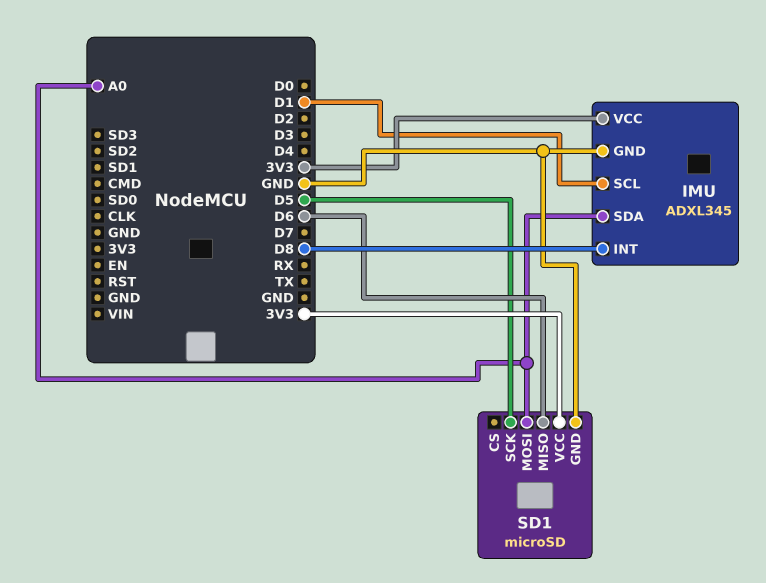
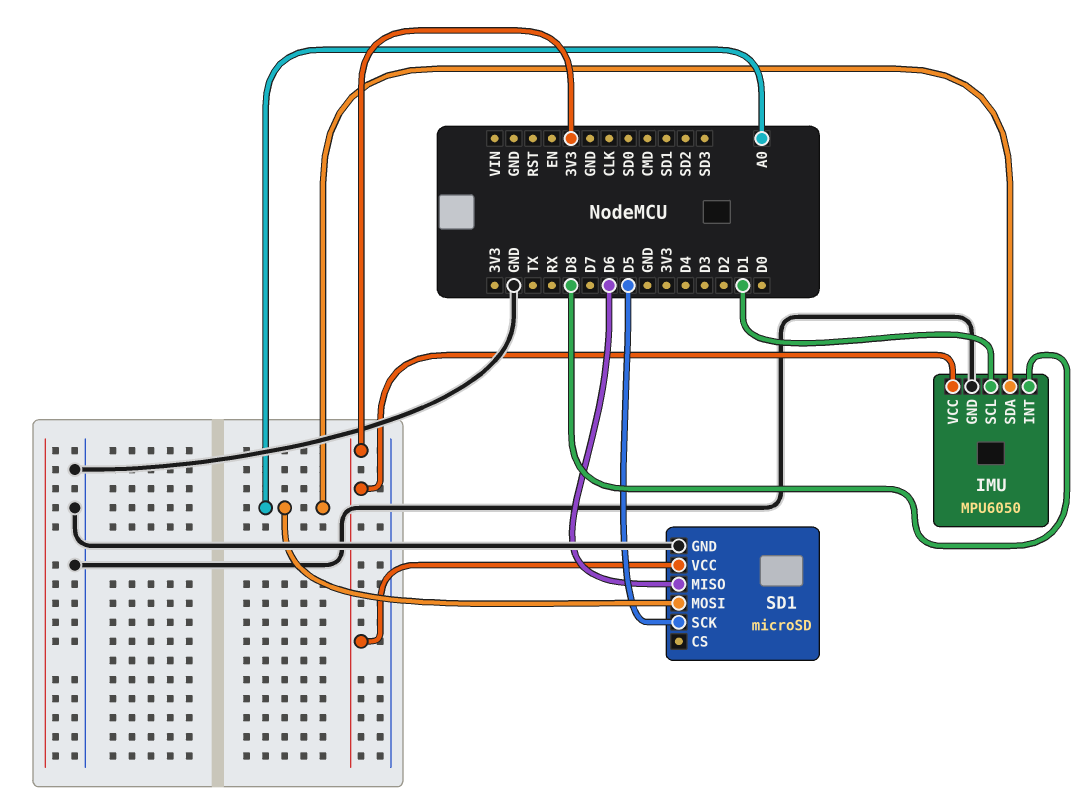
IMU: ADXL345 -> MPU6050

